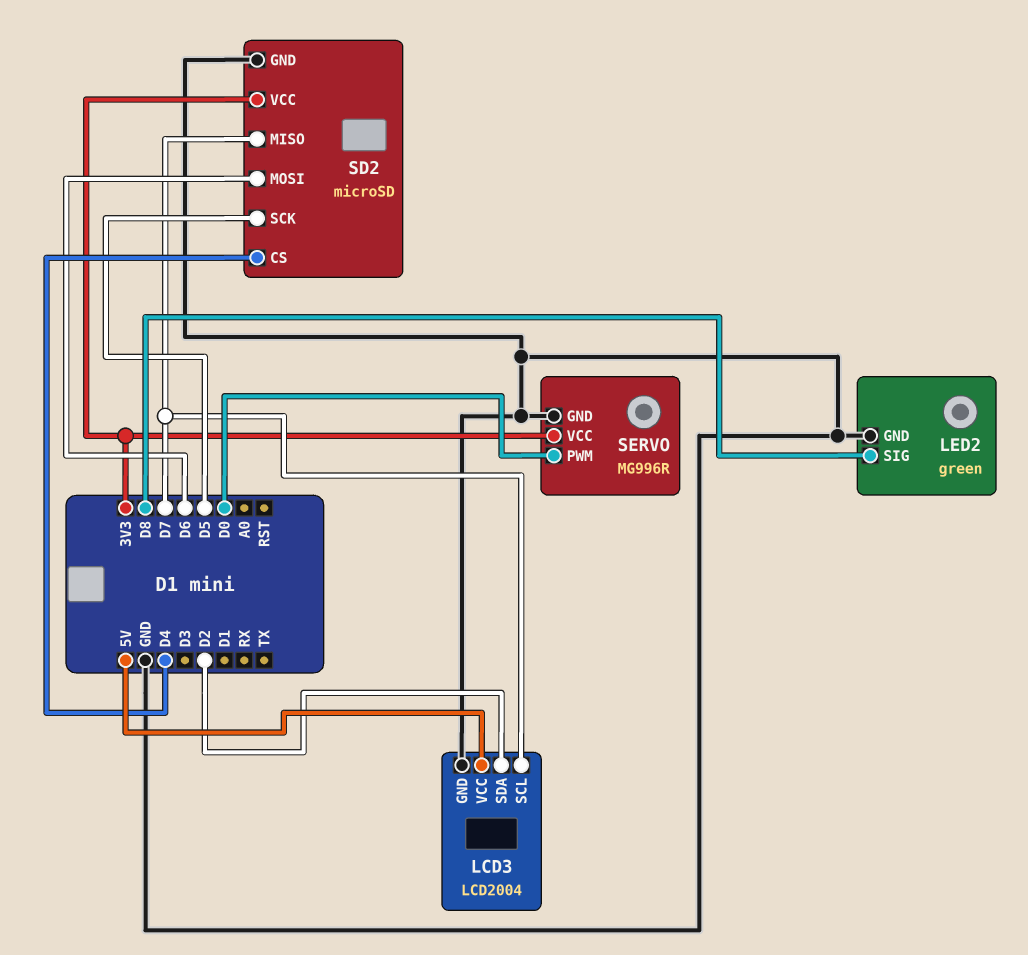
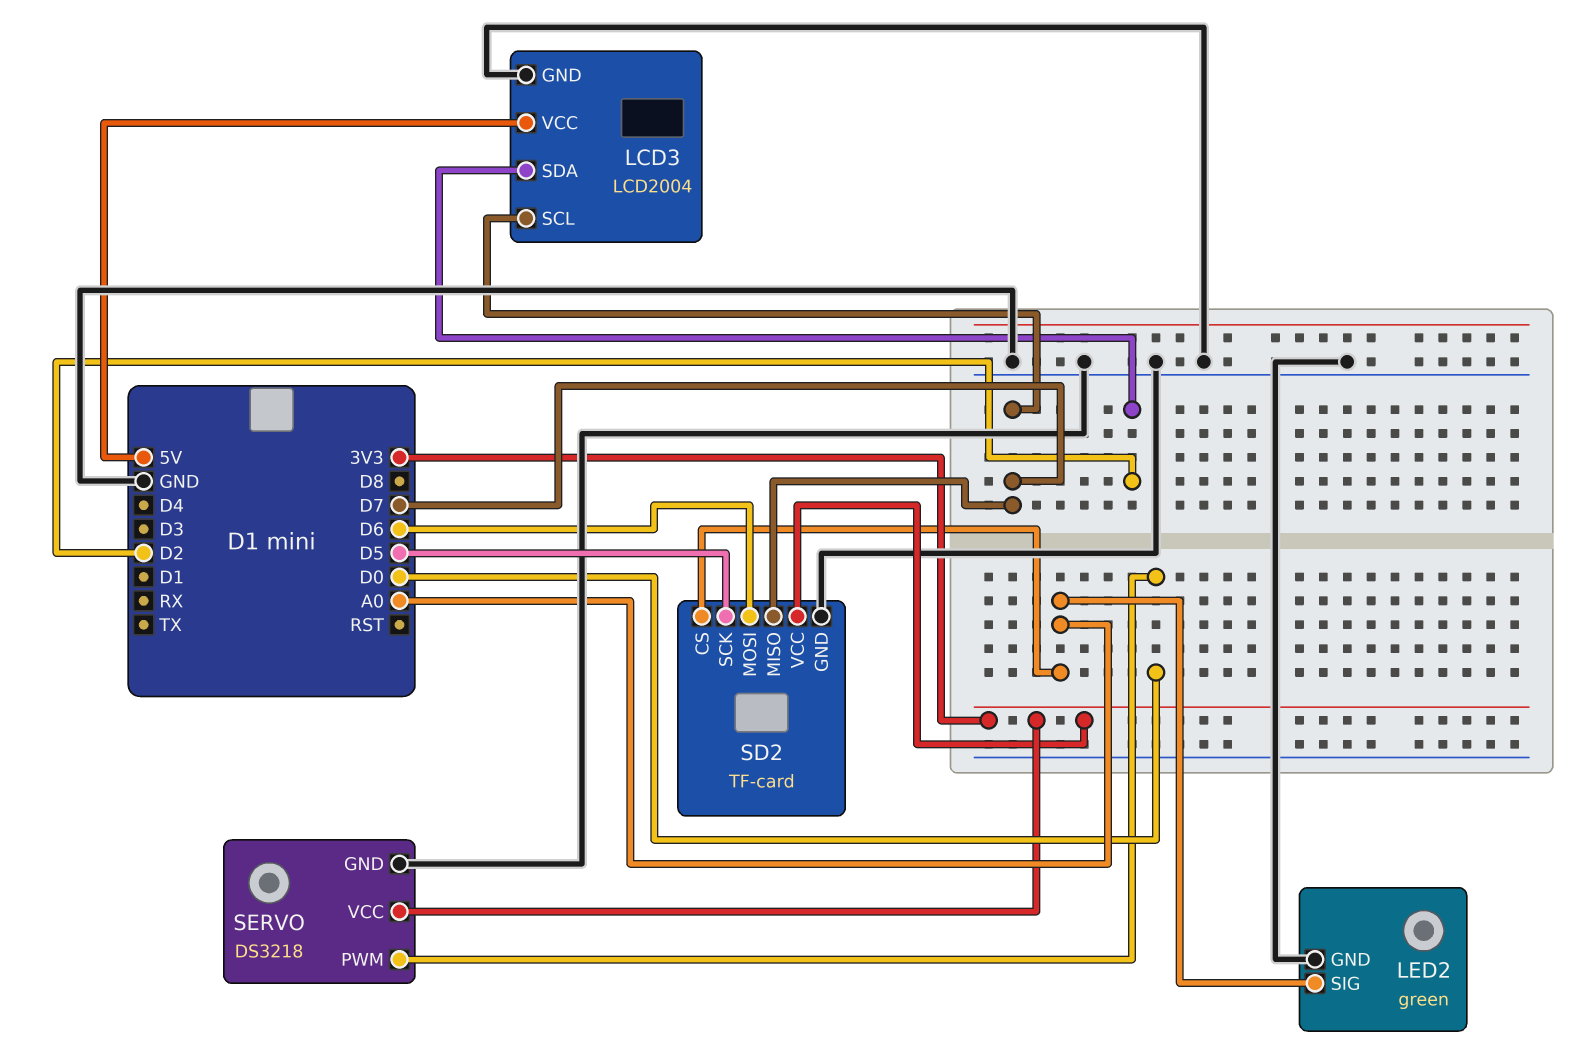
LED2 pin SIG: D8 -> A0
SD2: microSD -> TF-card
SD2 pin CS: D4 -> A0
SERVO: MG996R -> DS3218

